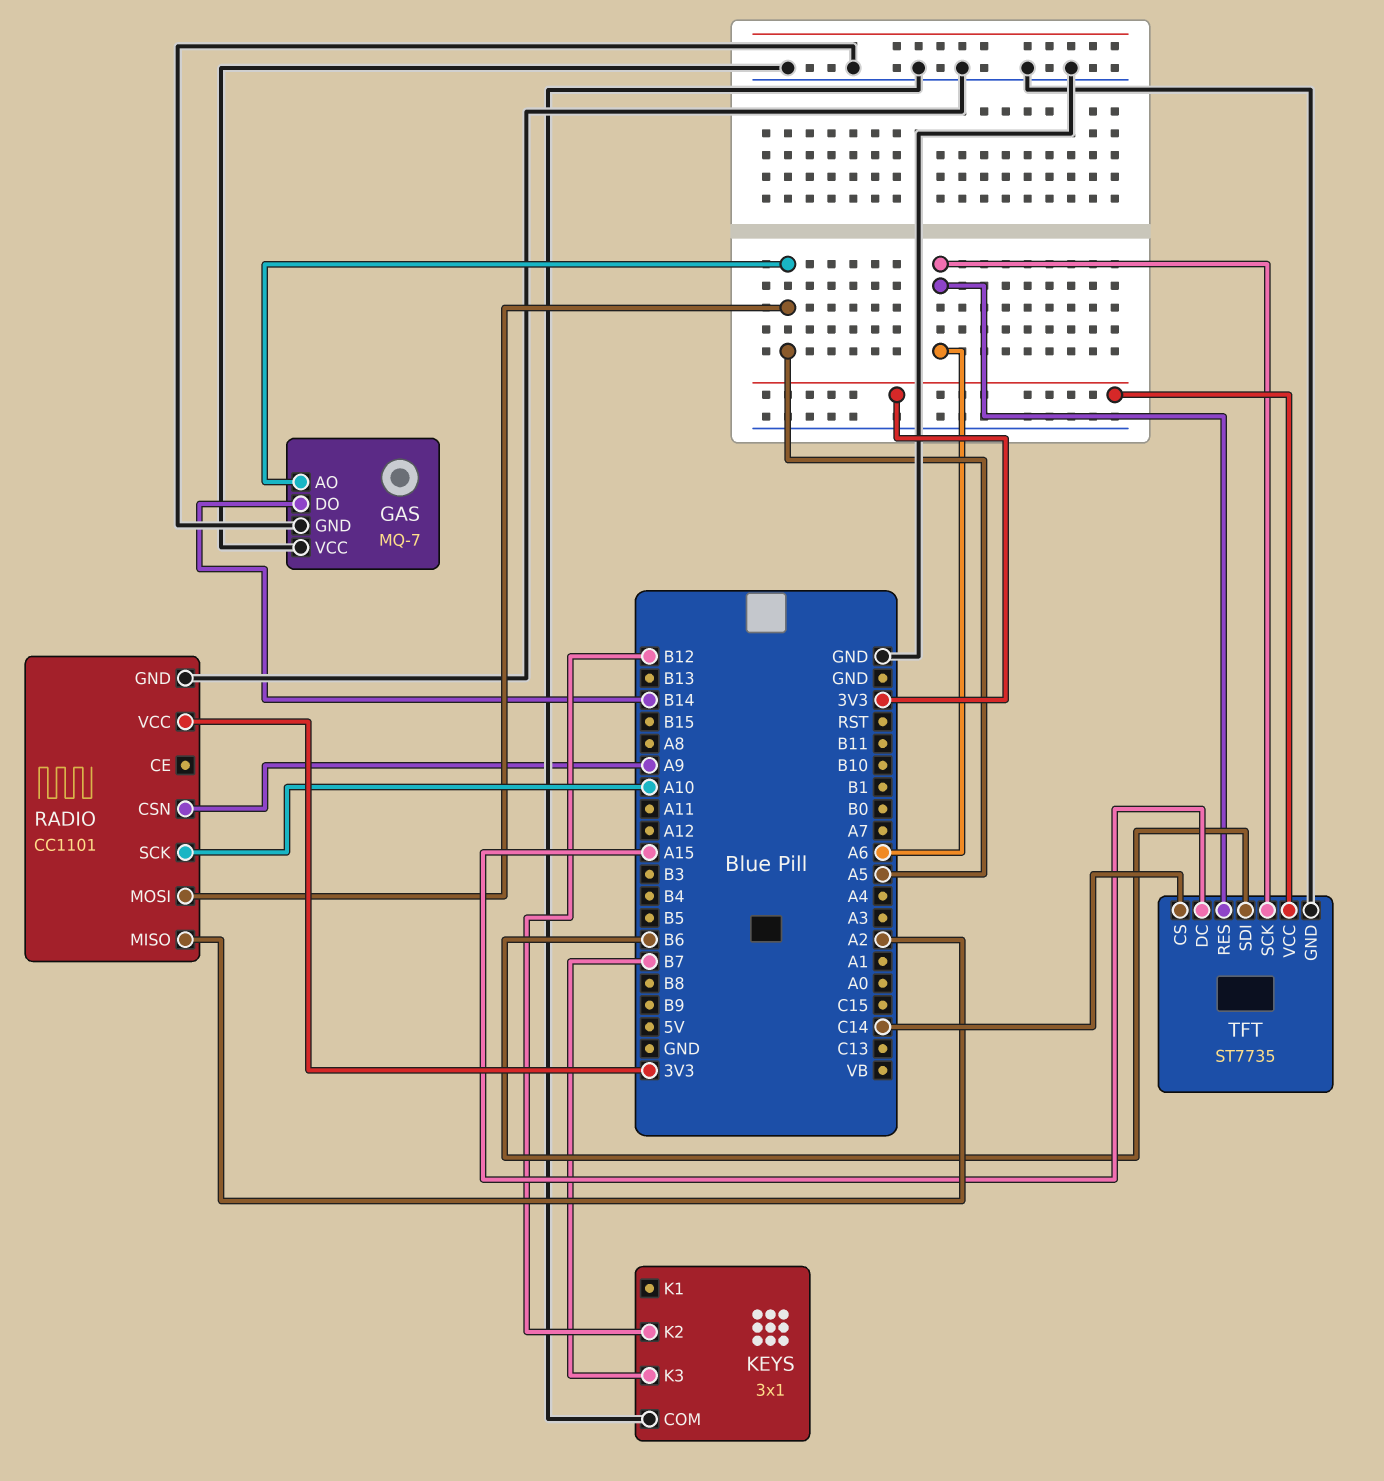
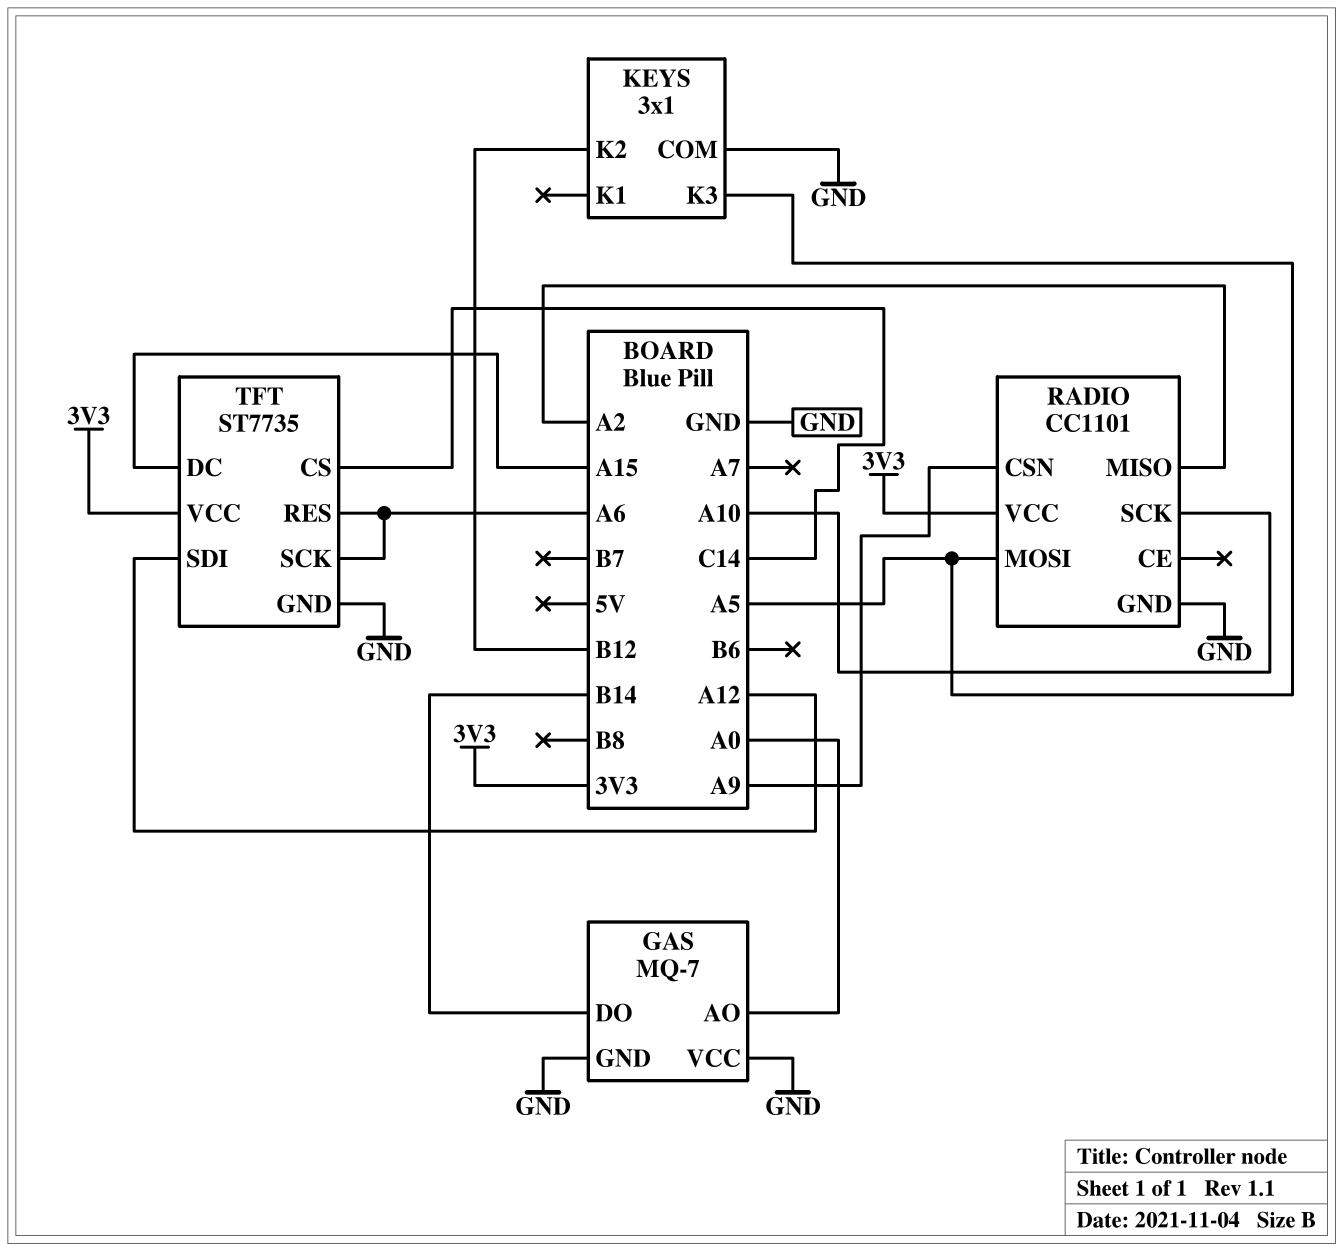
GAS pin AO: A5 -> A0
KEYS pin K3: B7 -> A5
TFT pin SDI: B6 -> A12

